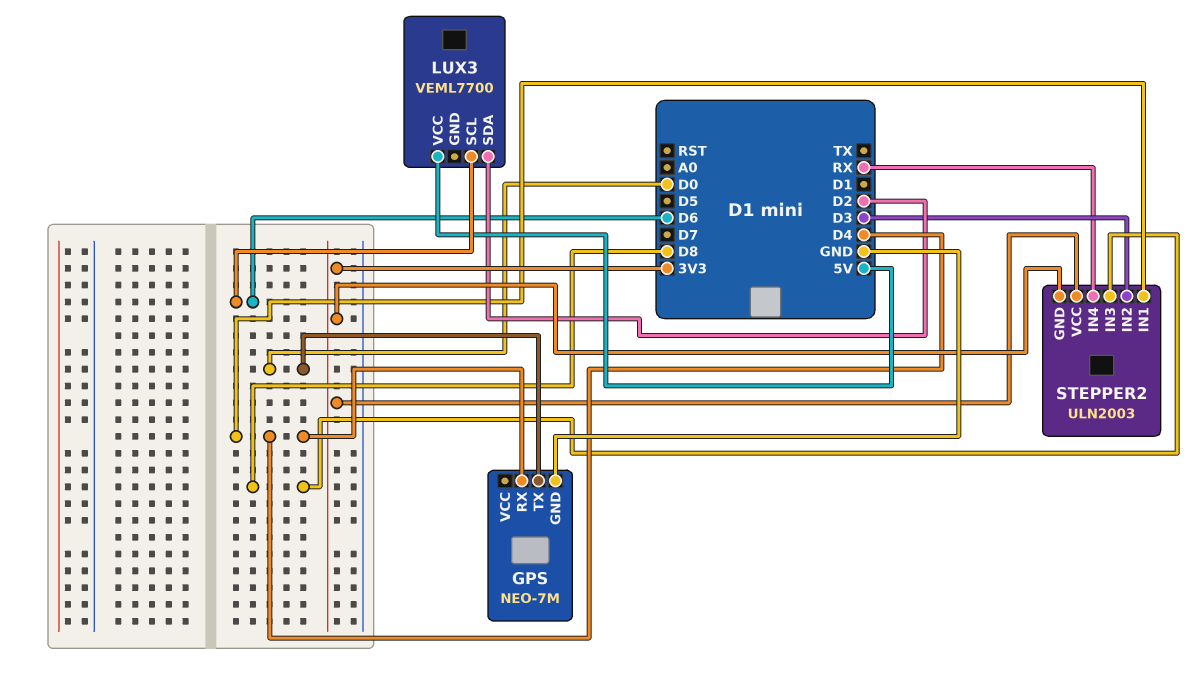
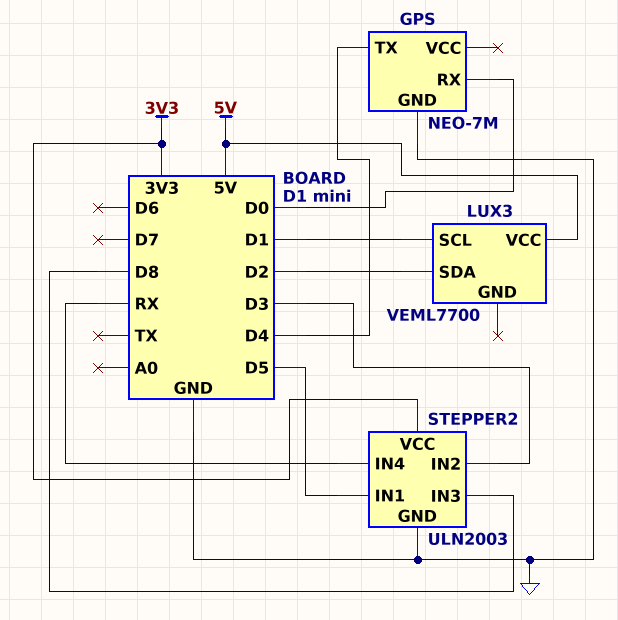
GPS pin RX: D4 -> D0
GPS pin TX: D0 -> D4
LUX3 pin SCL: D6 -> D1
STEPPER2 pin GND: 3V3 -> GND
STEPPER2 pin IN1: D4 -> D5

